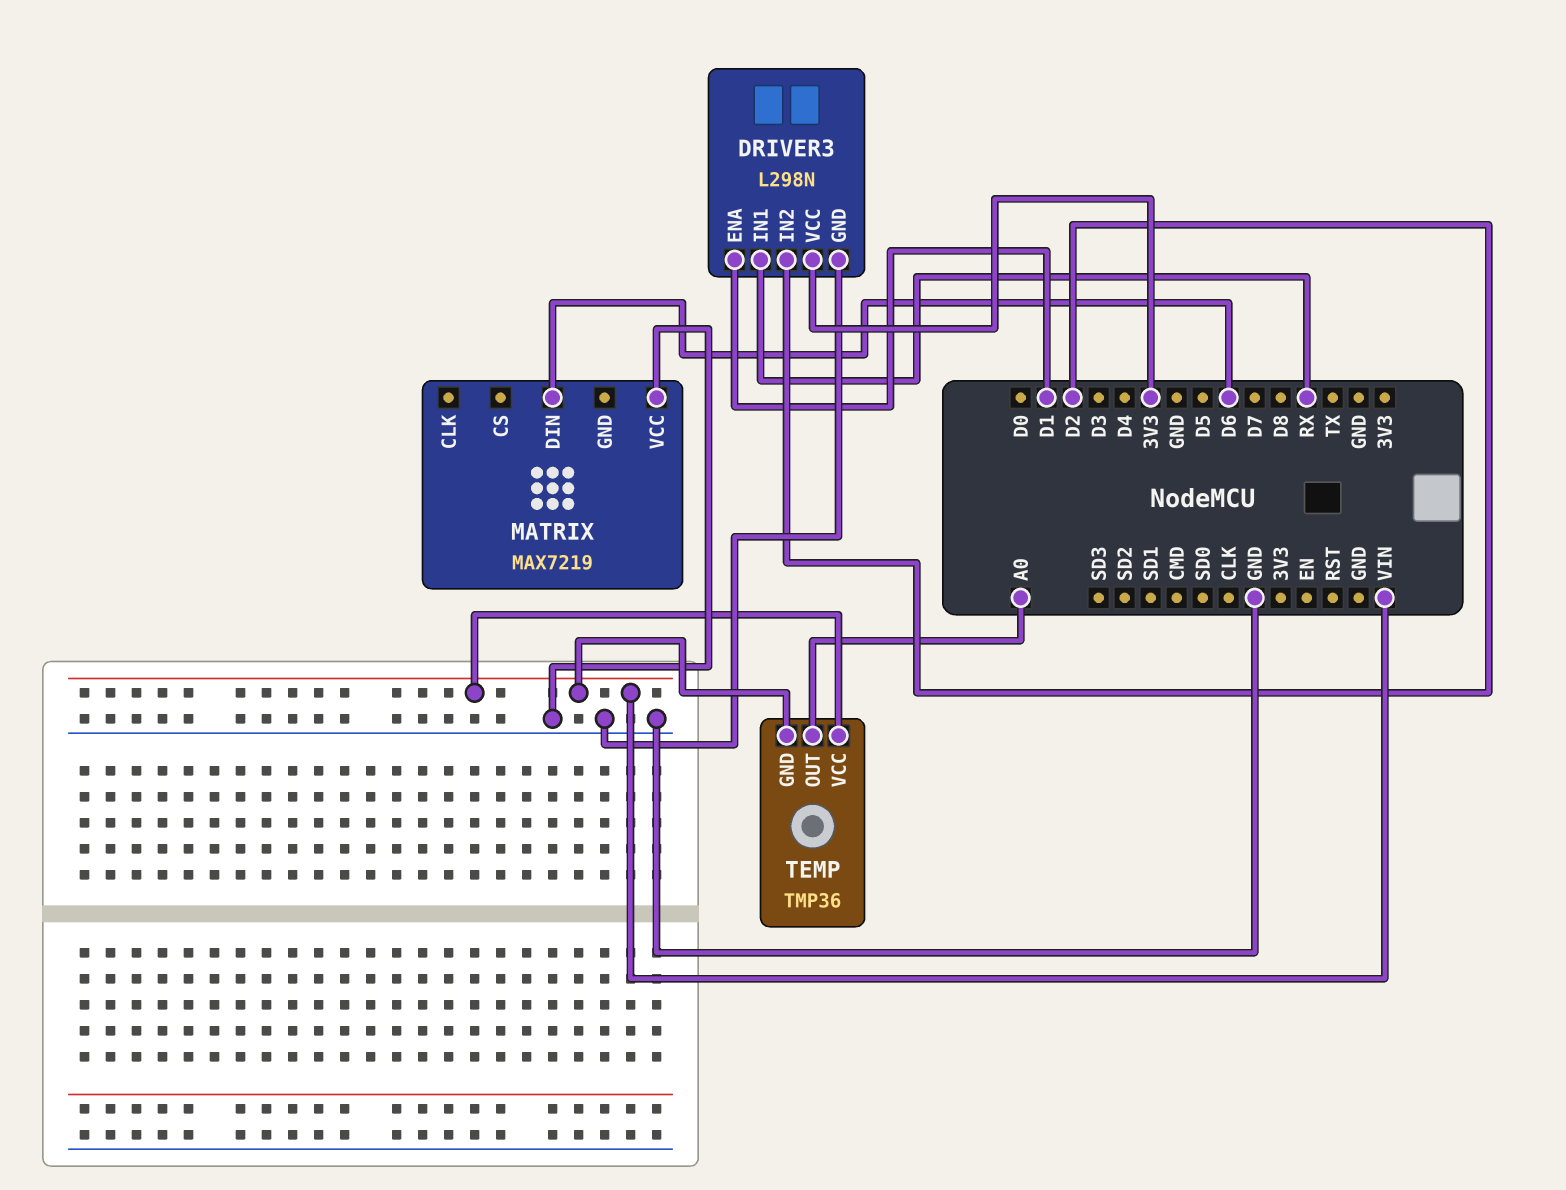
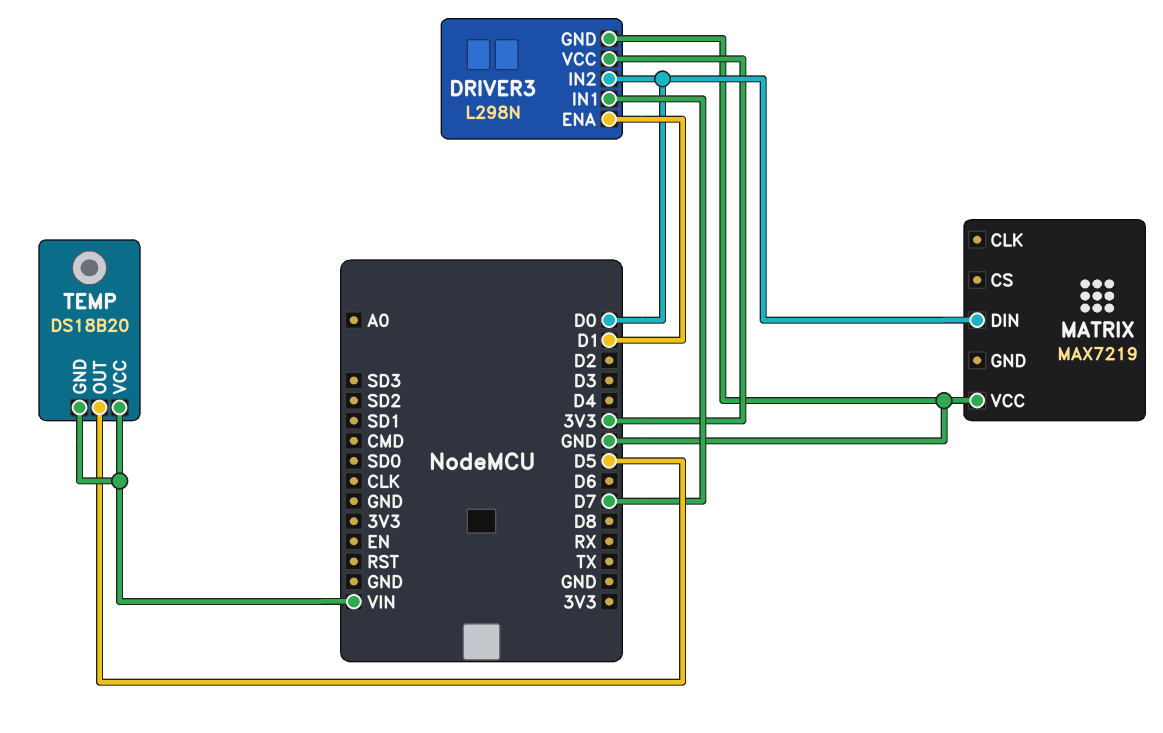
DRIVER3 pin IN1: RX -> D7
DRIVER3 pin IN2: D2 -> D0
MATRIX pin DIN: D6 -> D0
TEMP: TMP36 -> DS18B20
TEMP pin OUT: A0 -> D5

